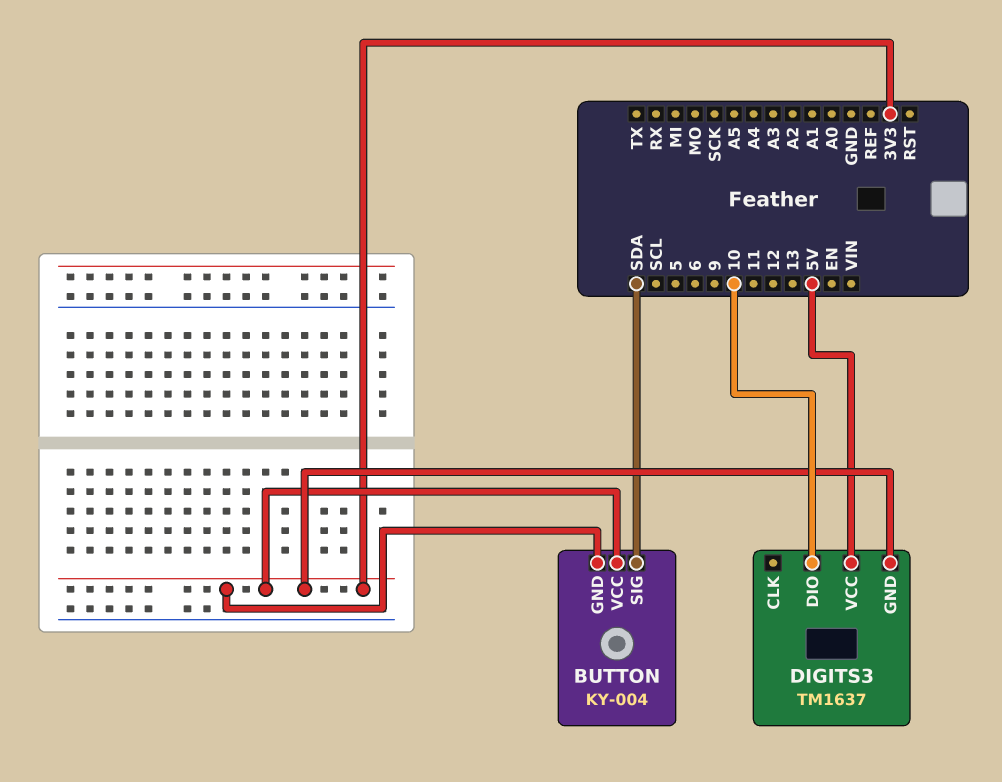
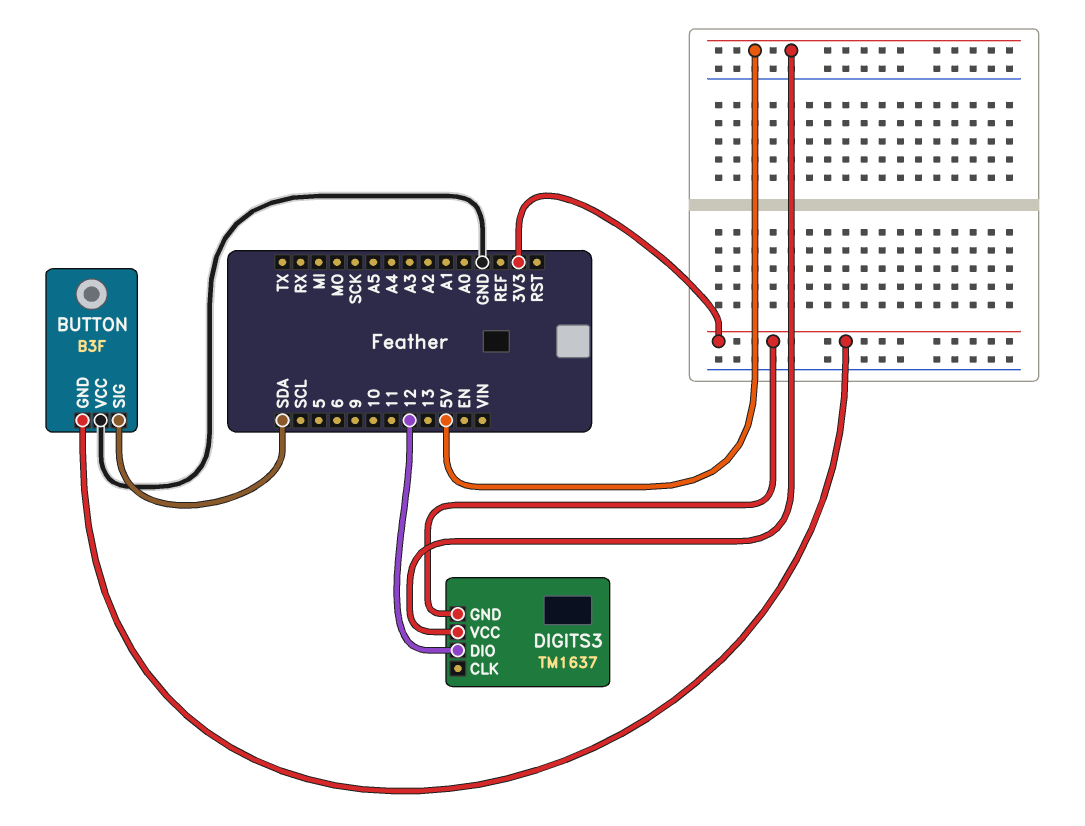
BUTTON: KY-004 -> B3F
BUTTON pin VCC: 3V3 -> GND
DIGITS3 pin DIO: 10 -> 12

